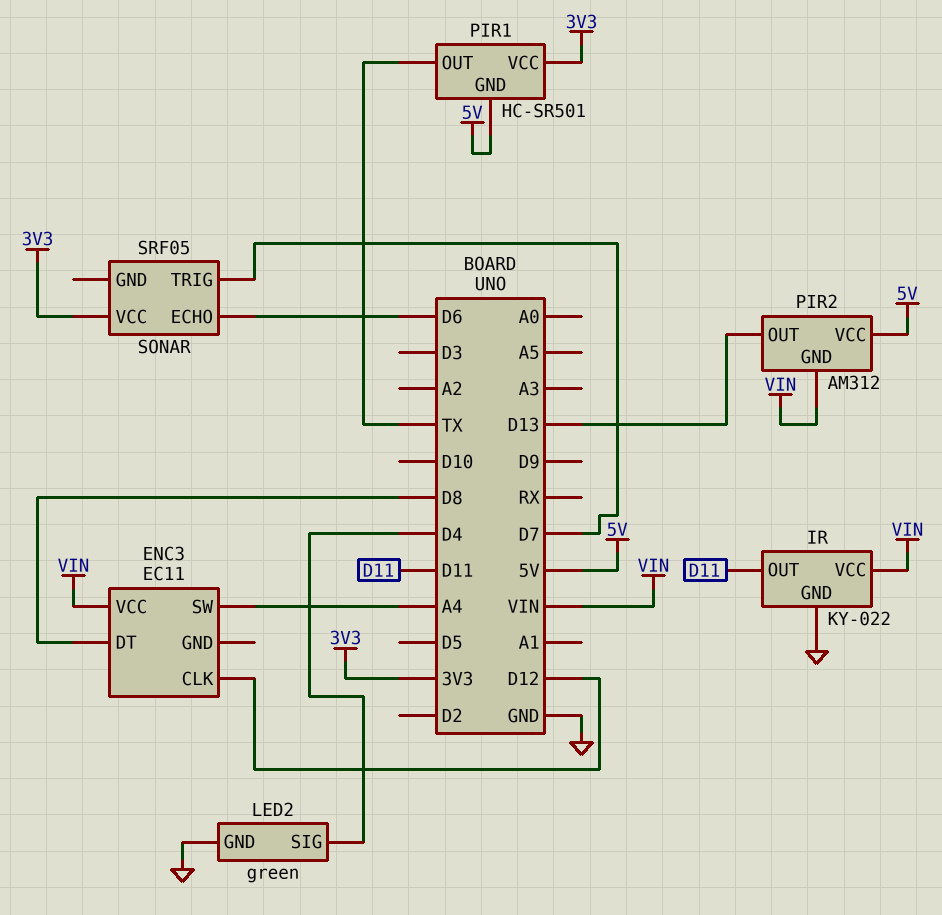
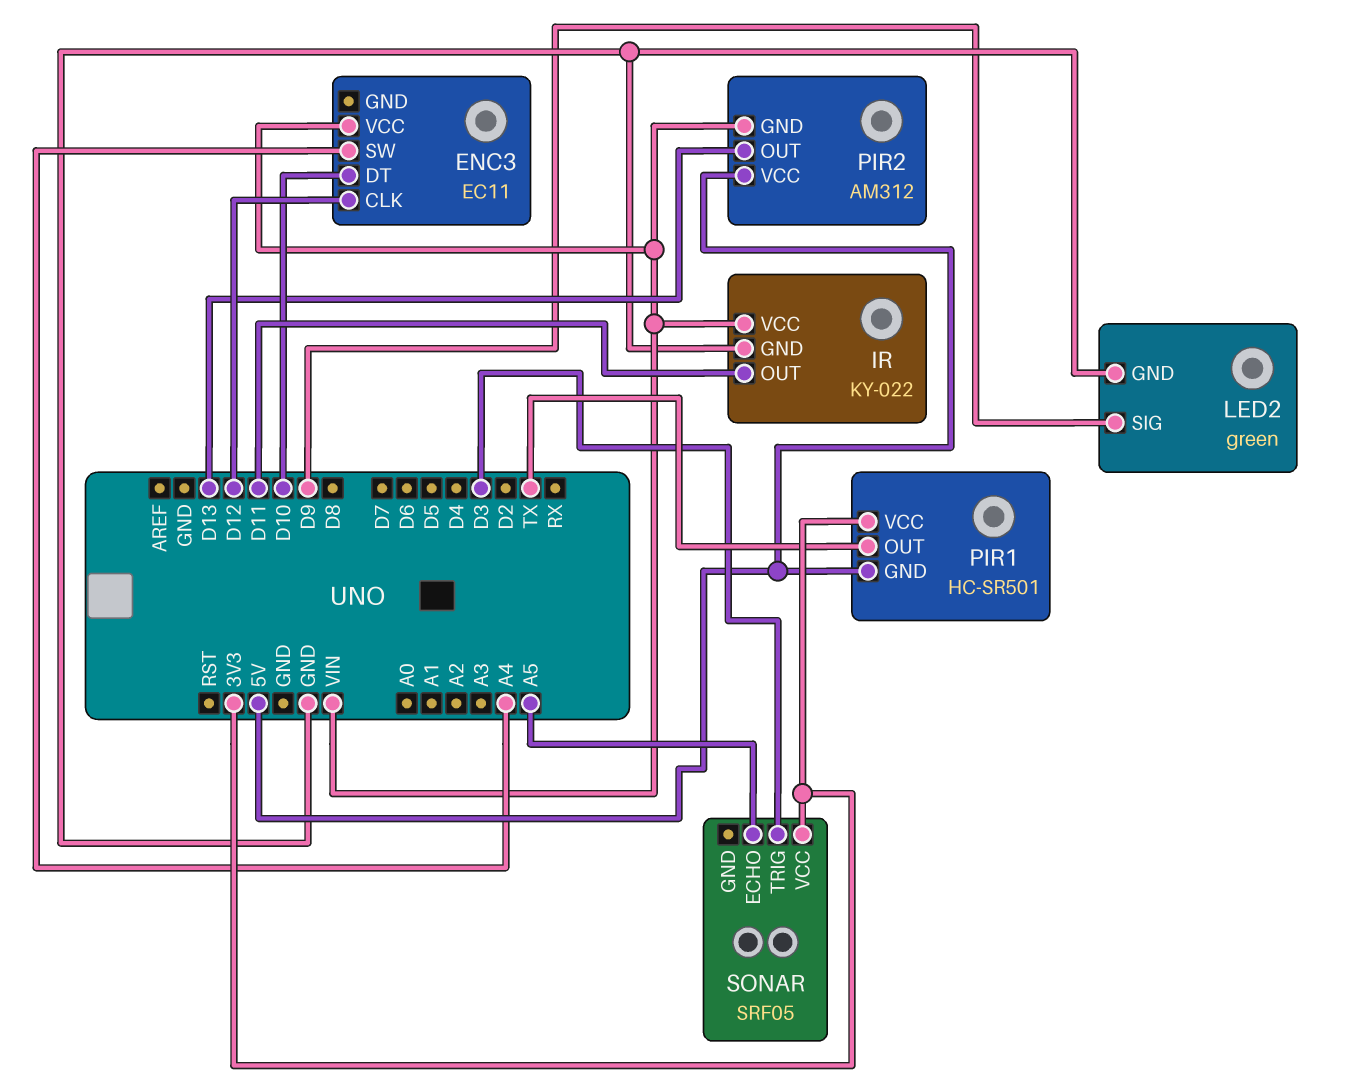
ENC3 pin DT: D8 -> D10
LED2 pin SIG: D4 -> D9
SONAR pin ECHO: D6 -> A5
SONAR pin TRIG: D7 -> D3

